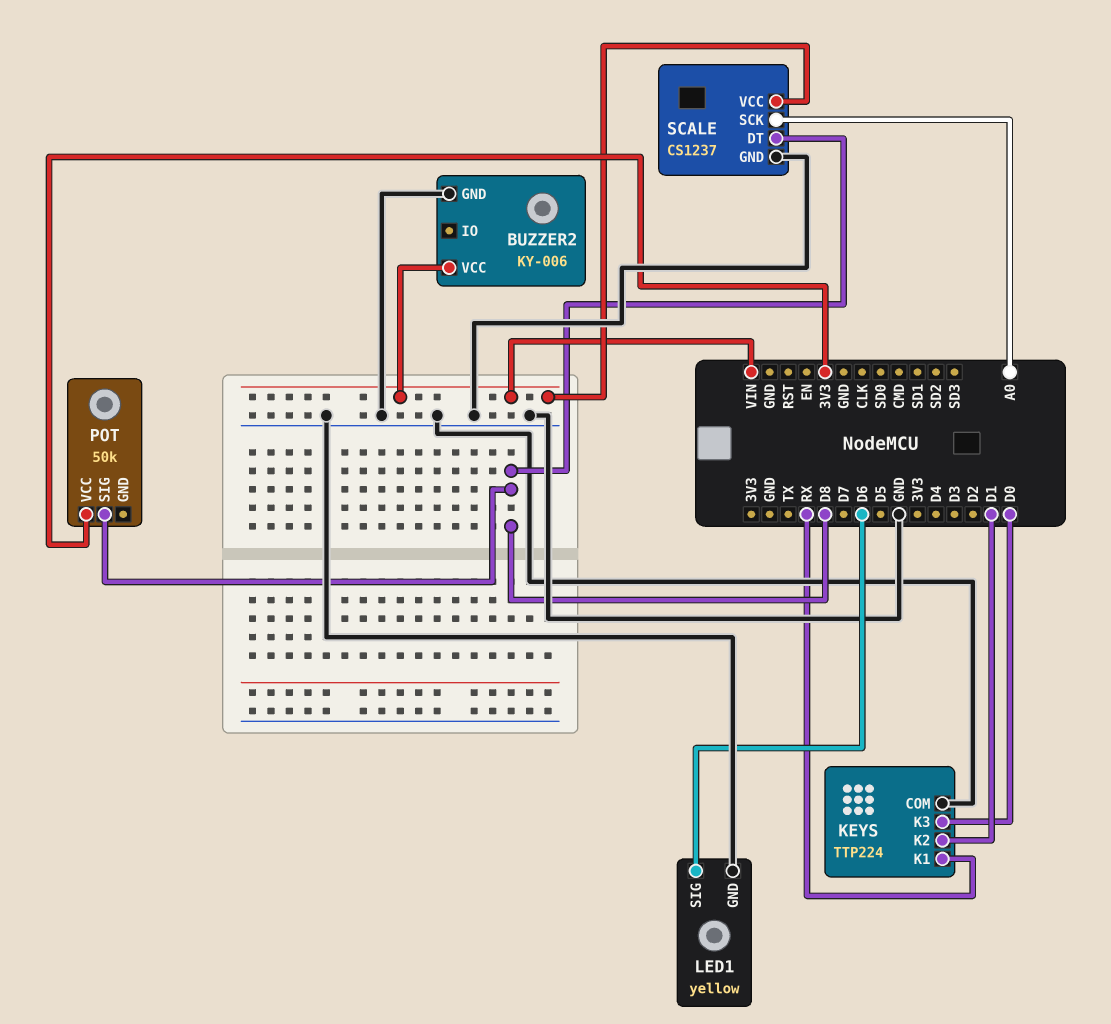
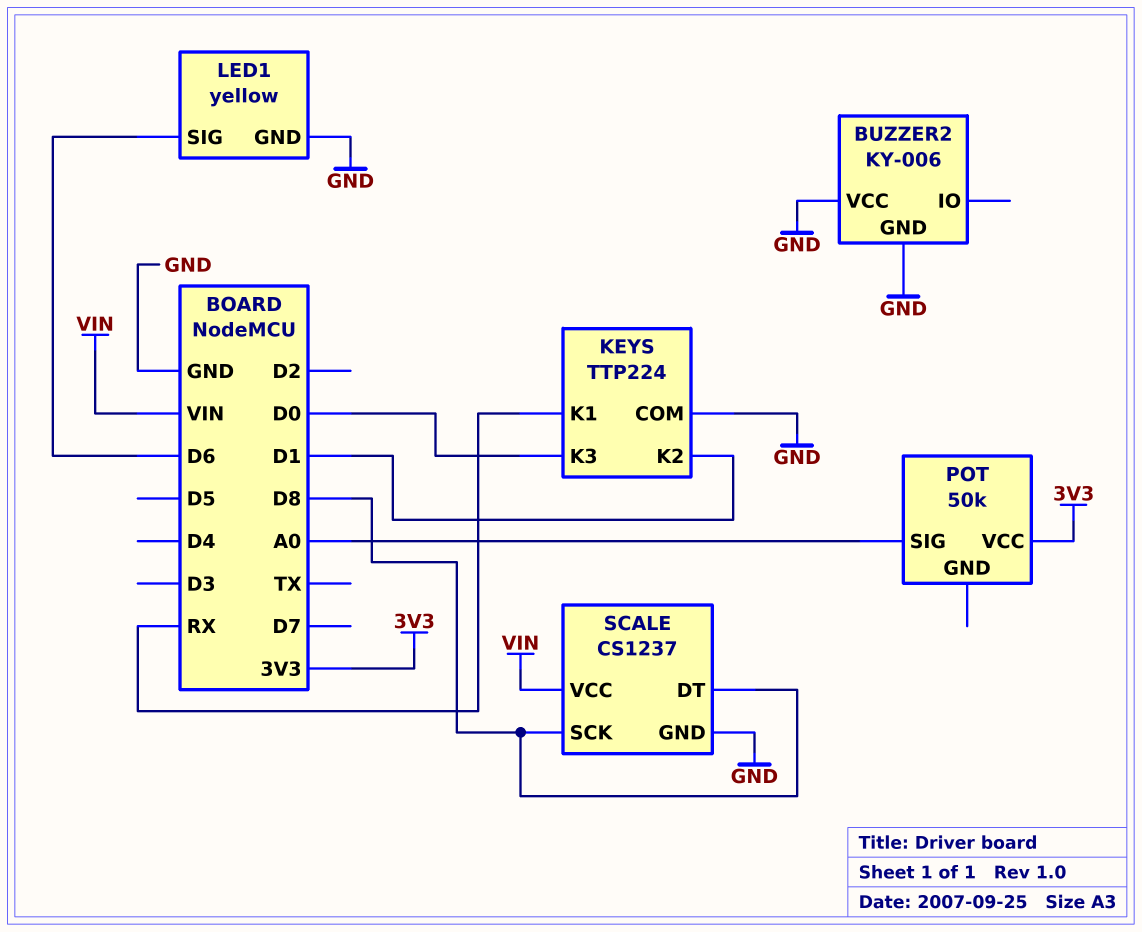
BUZZER2 pin VCC: VIN -> GND
POT pin SIG: D8 -> A0
SCALE pin SCK: A0 -> D8

